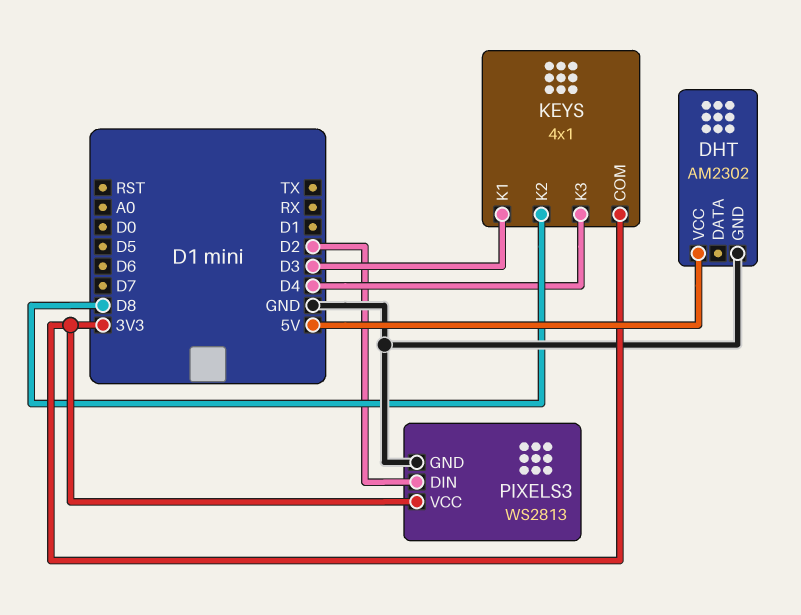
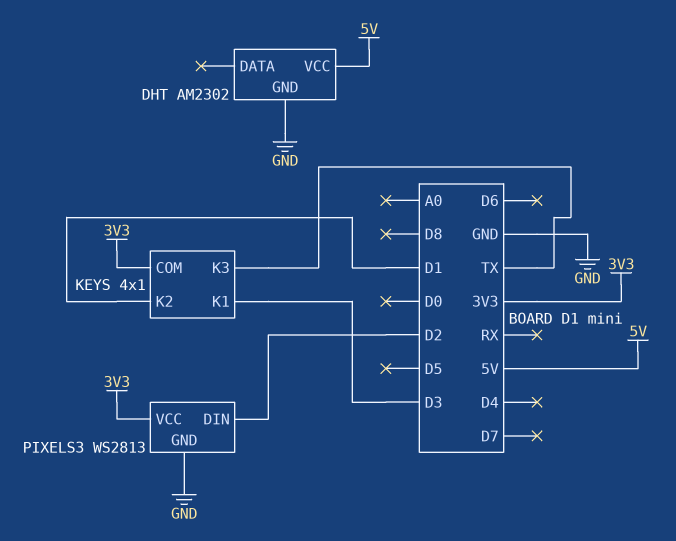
KEYS pin K2: D8 -> D1
KEYS pin K3: D4 -> TX

